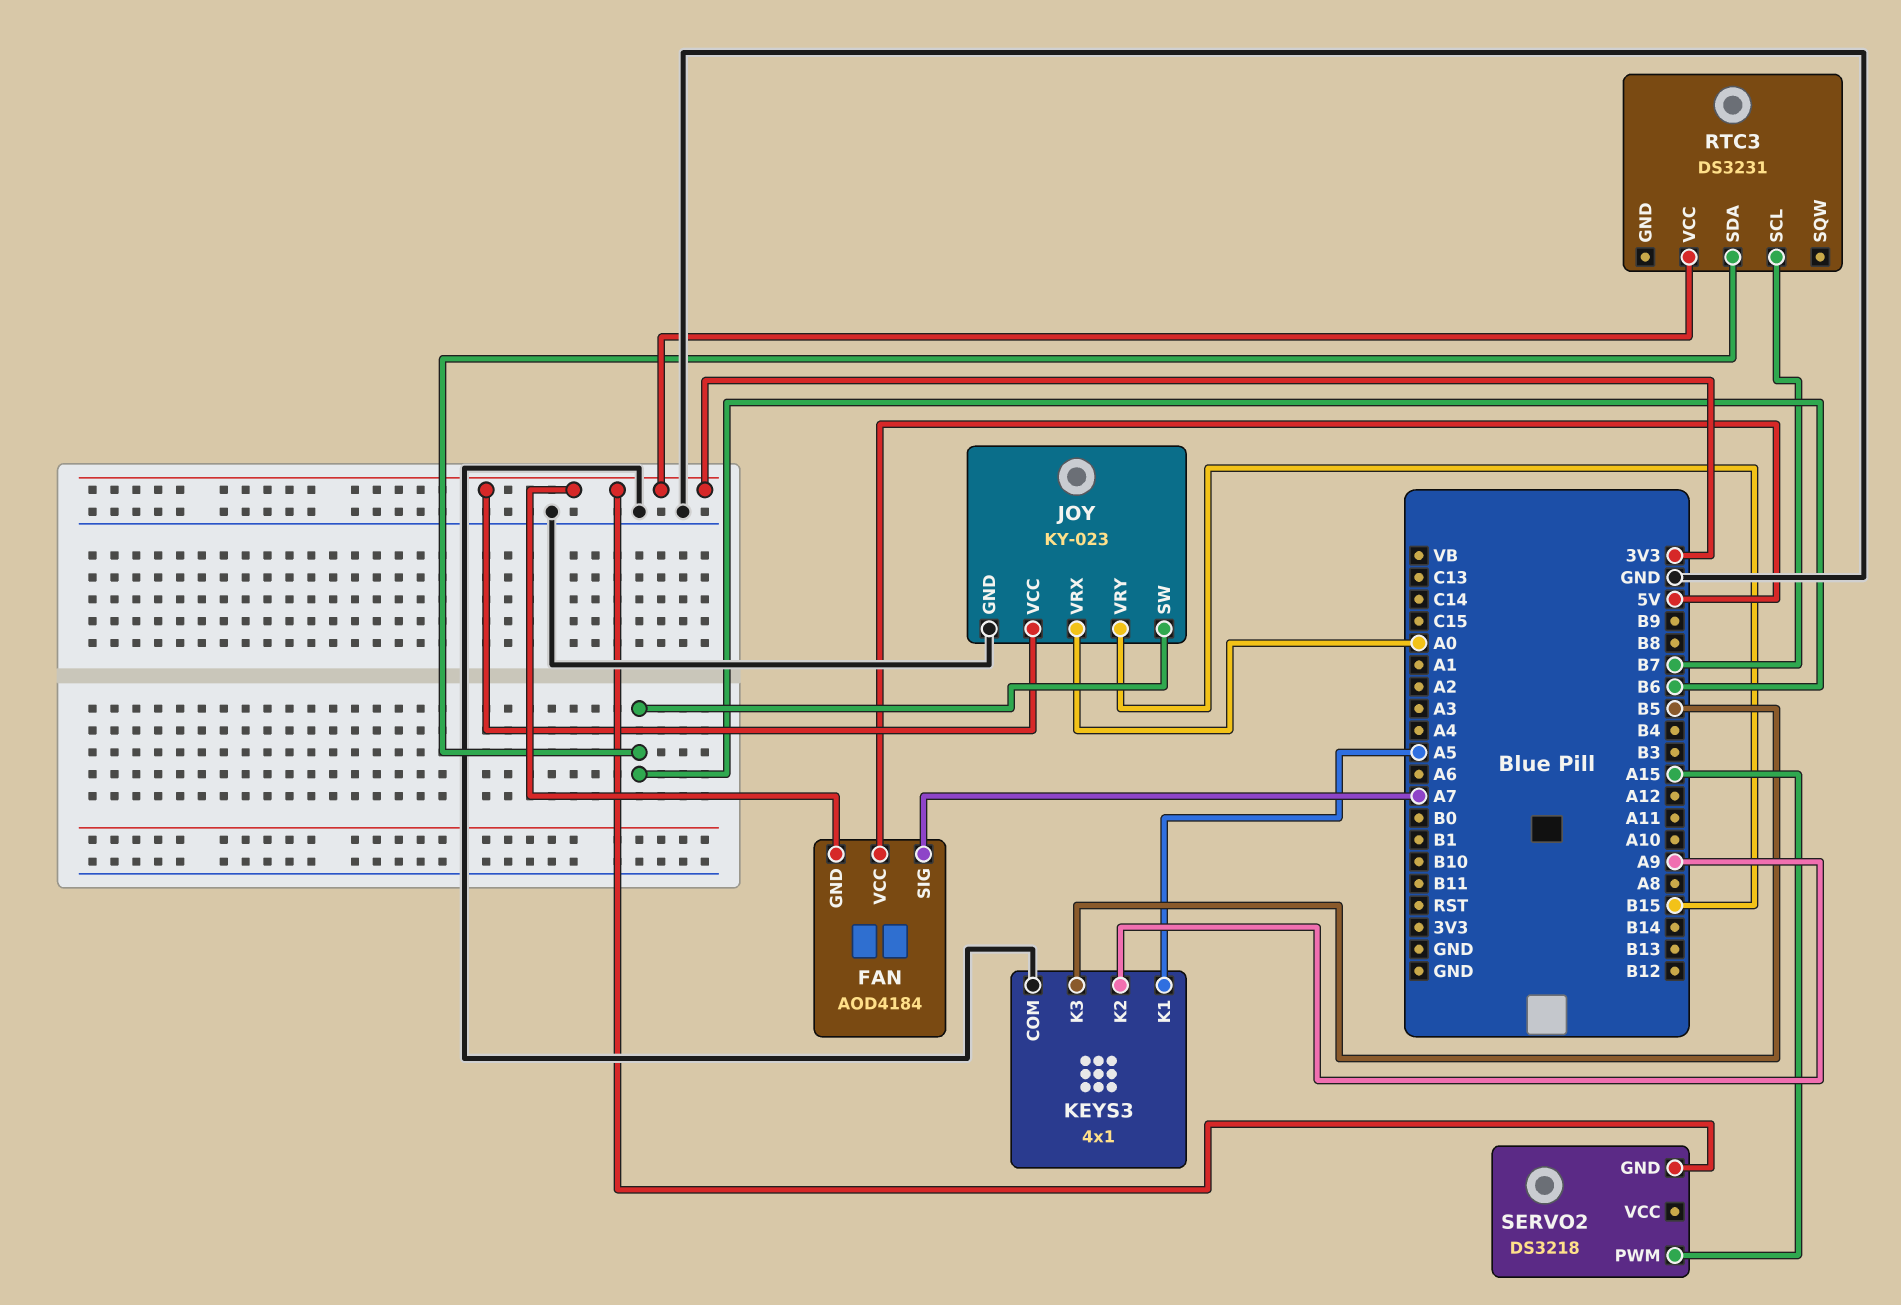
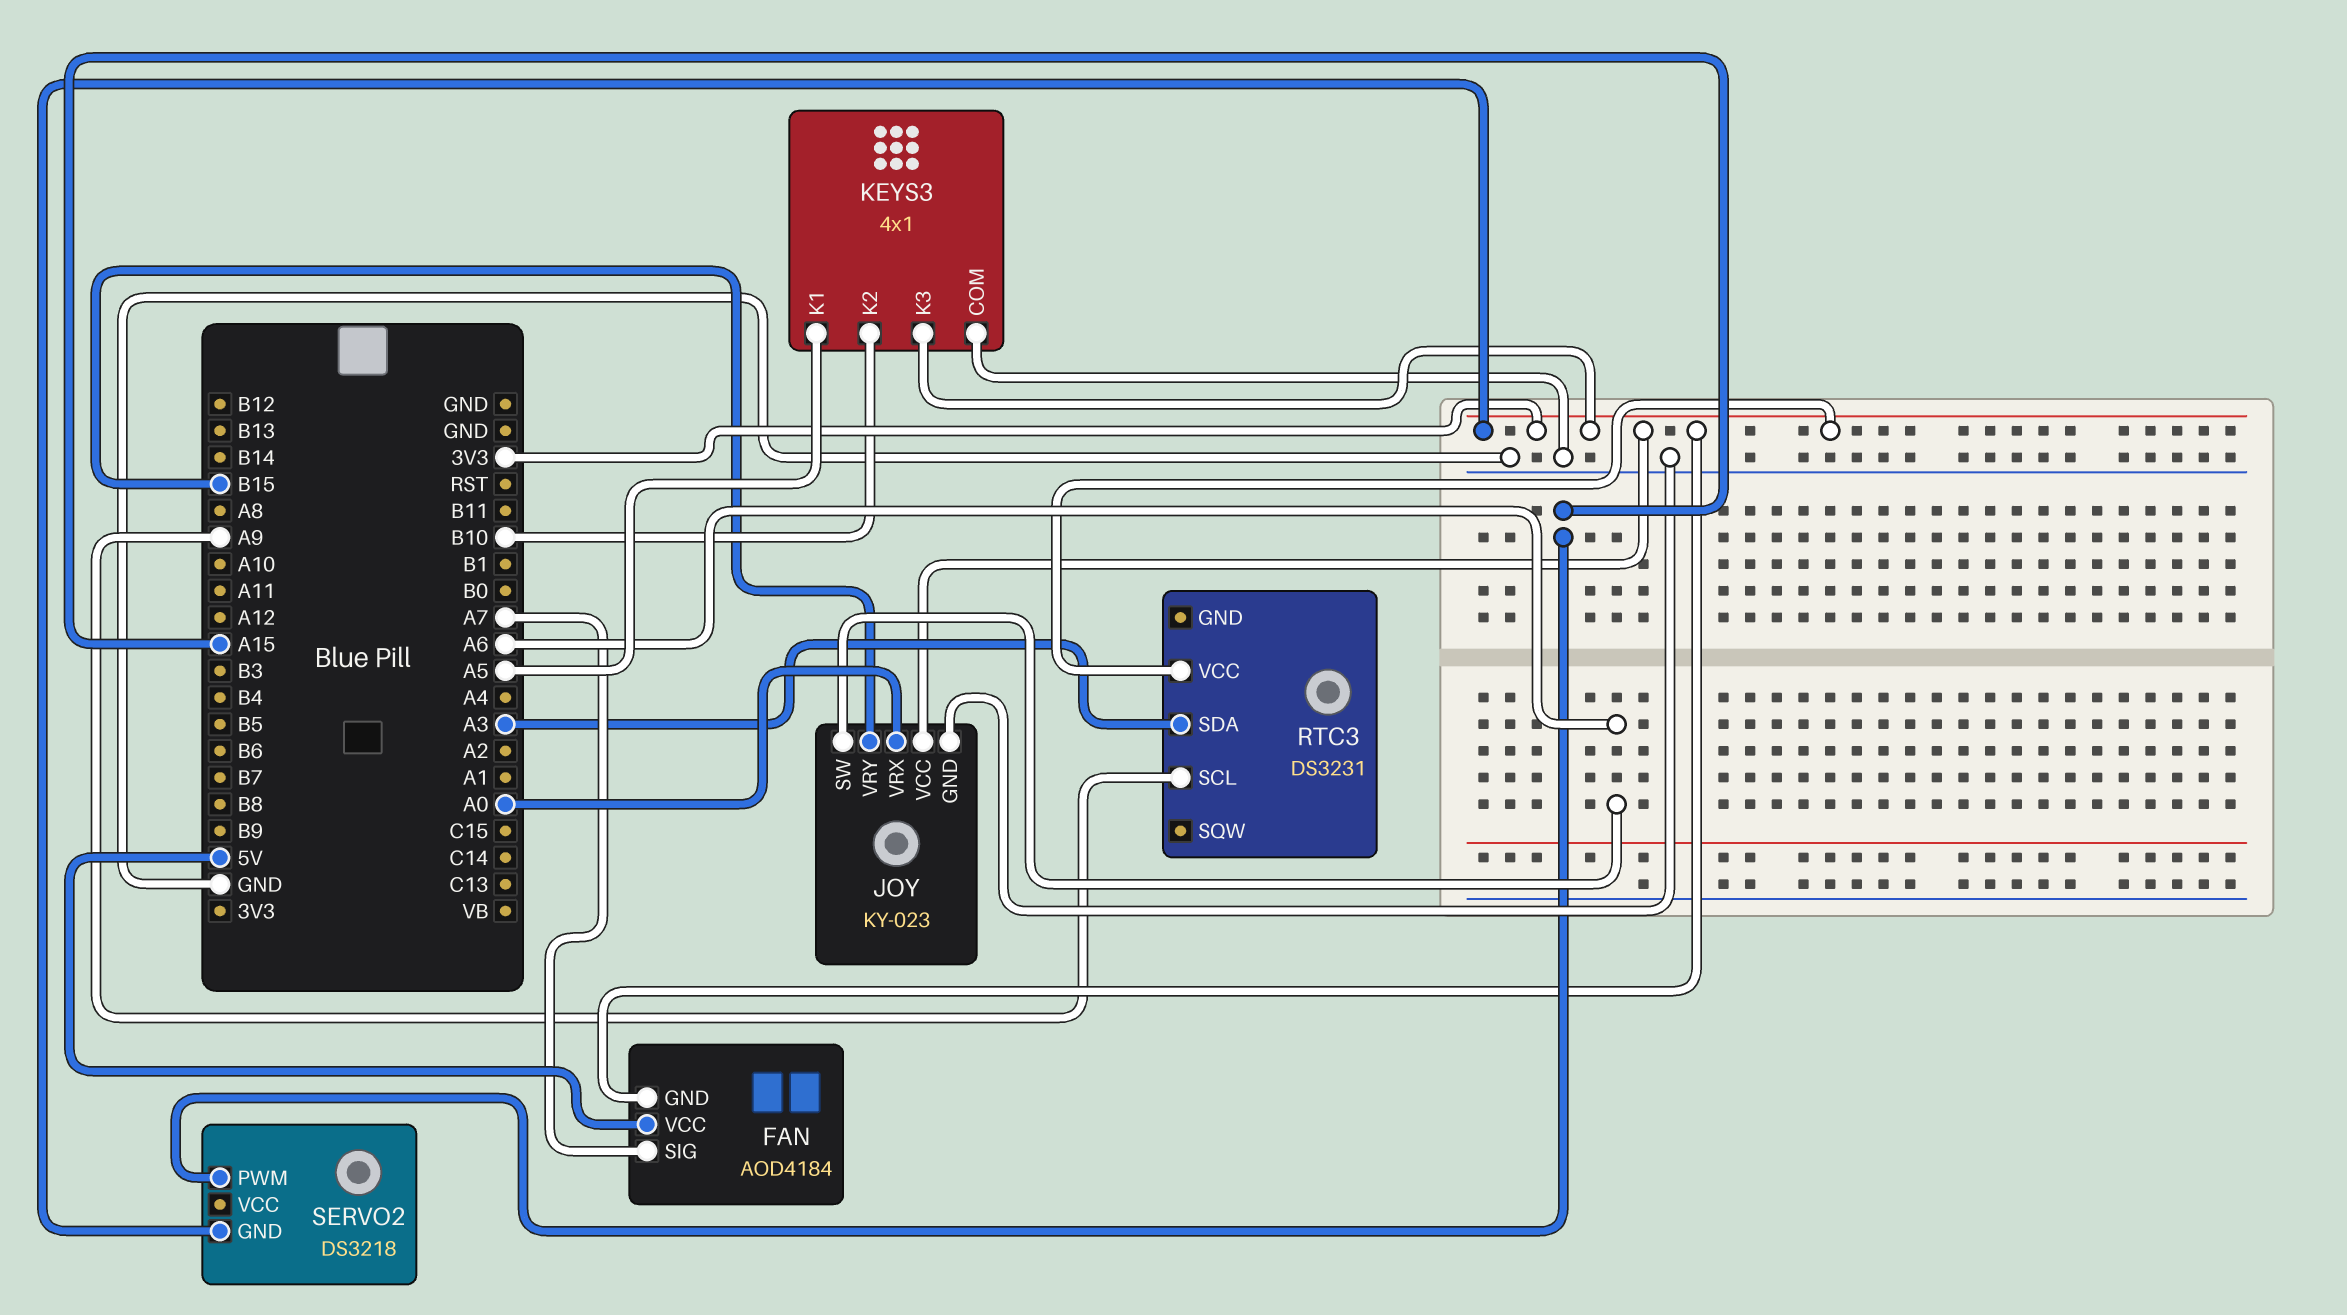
JOY pin SW: B6 -> A6
KEYS3 pin K2: A9 -> B10
KEYS3 pin K3: B5 -> 3V3
RTC3 pin SCL: B7 -> A9
RTC3 pin SDA: B6 -> A3

